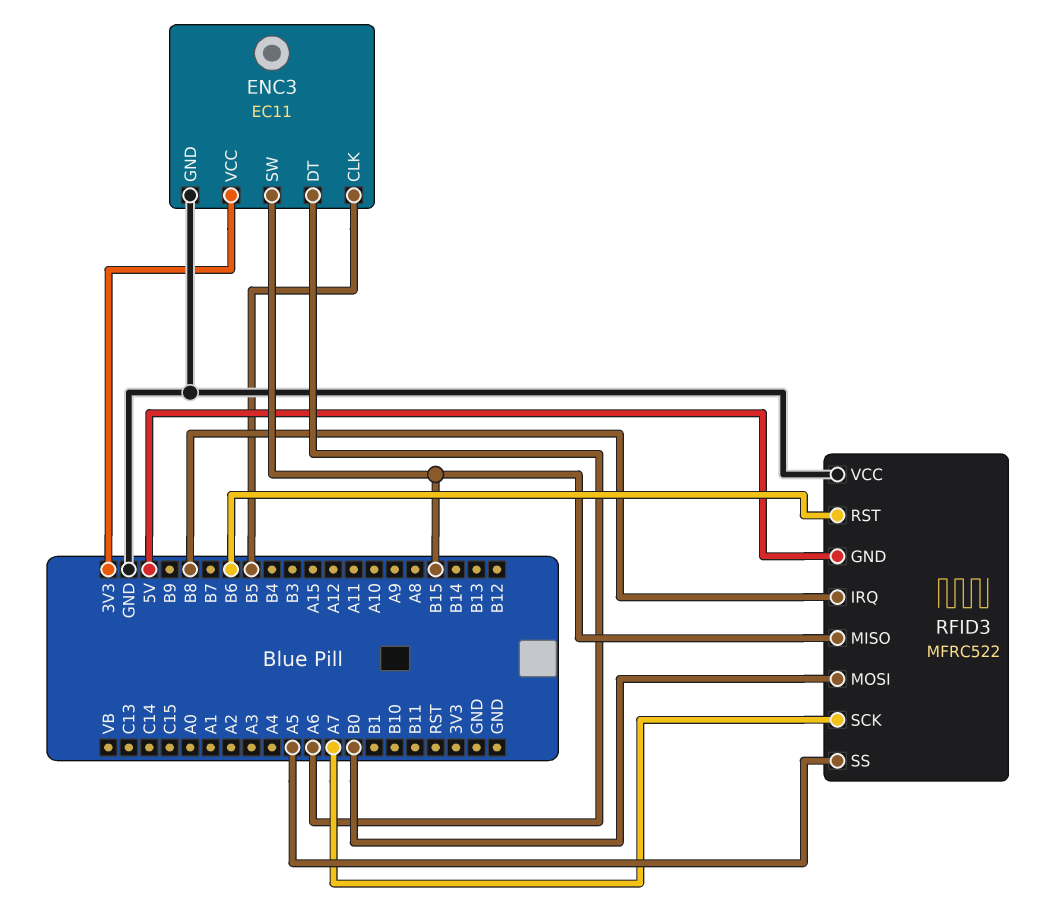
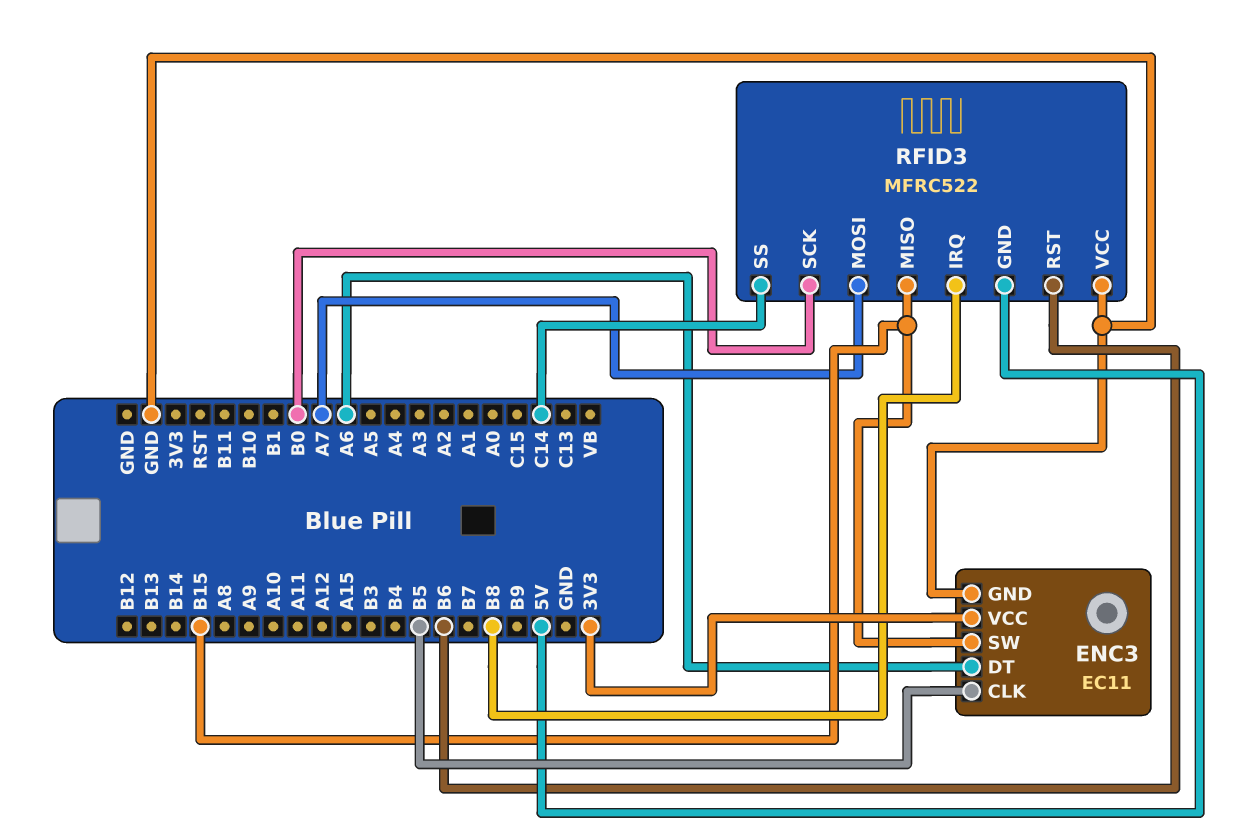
RFID3 pin MOSI: B0 -> A7
RFID3 pin SCK: A7 -> B0
RFID3 pin SS: A5 -> C14

